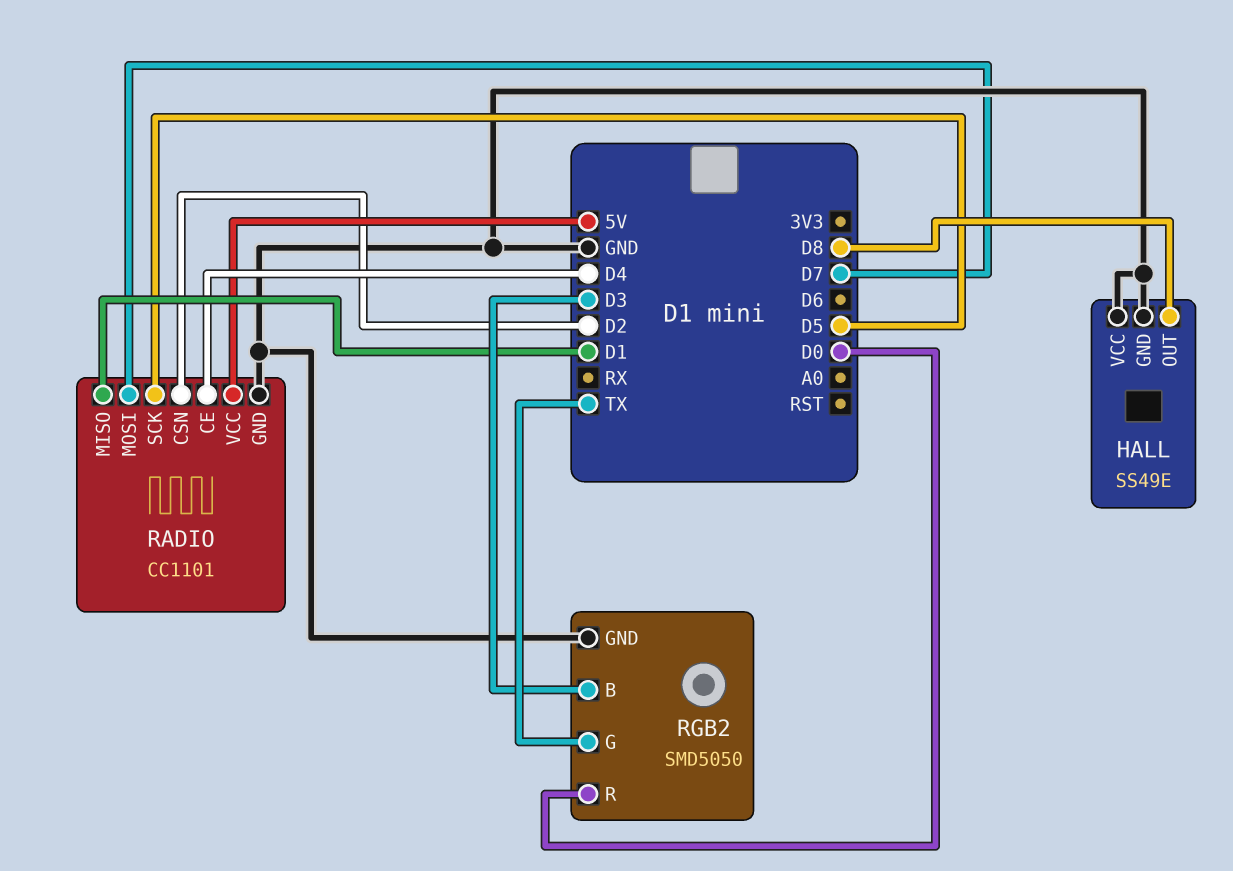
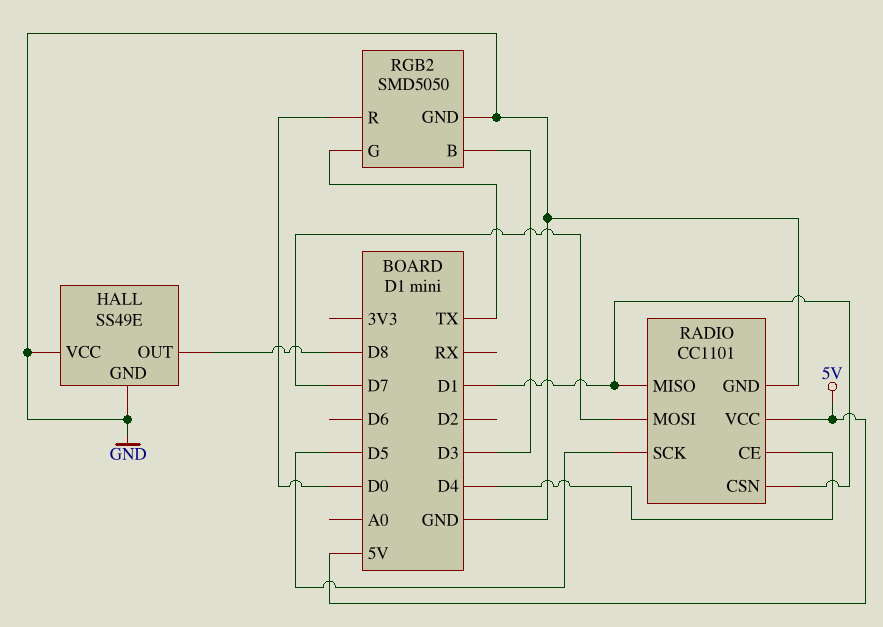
RADIO pin CSN: D2 -> D1

